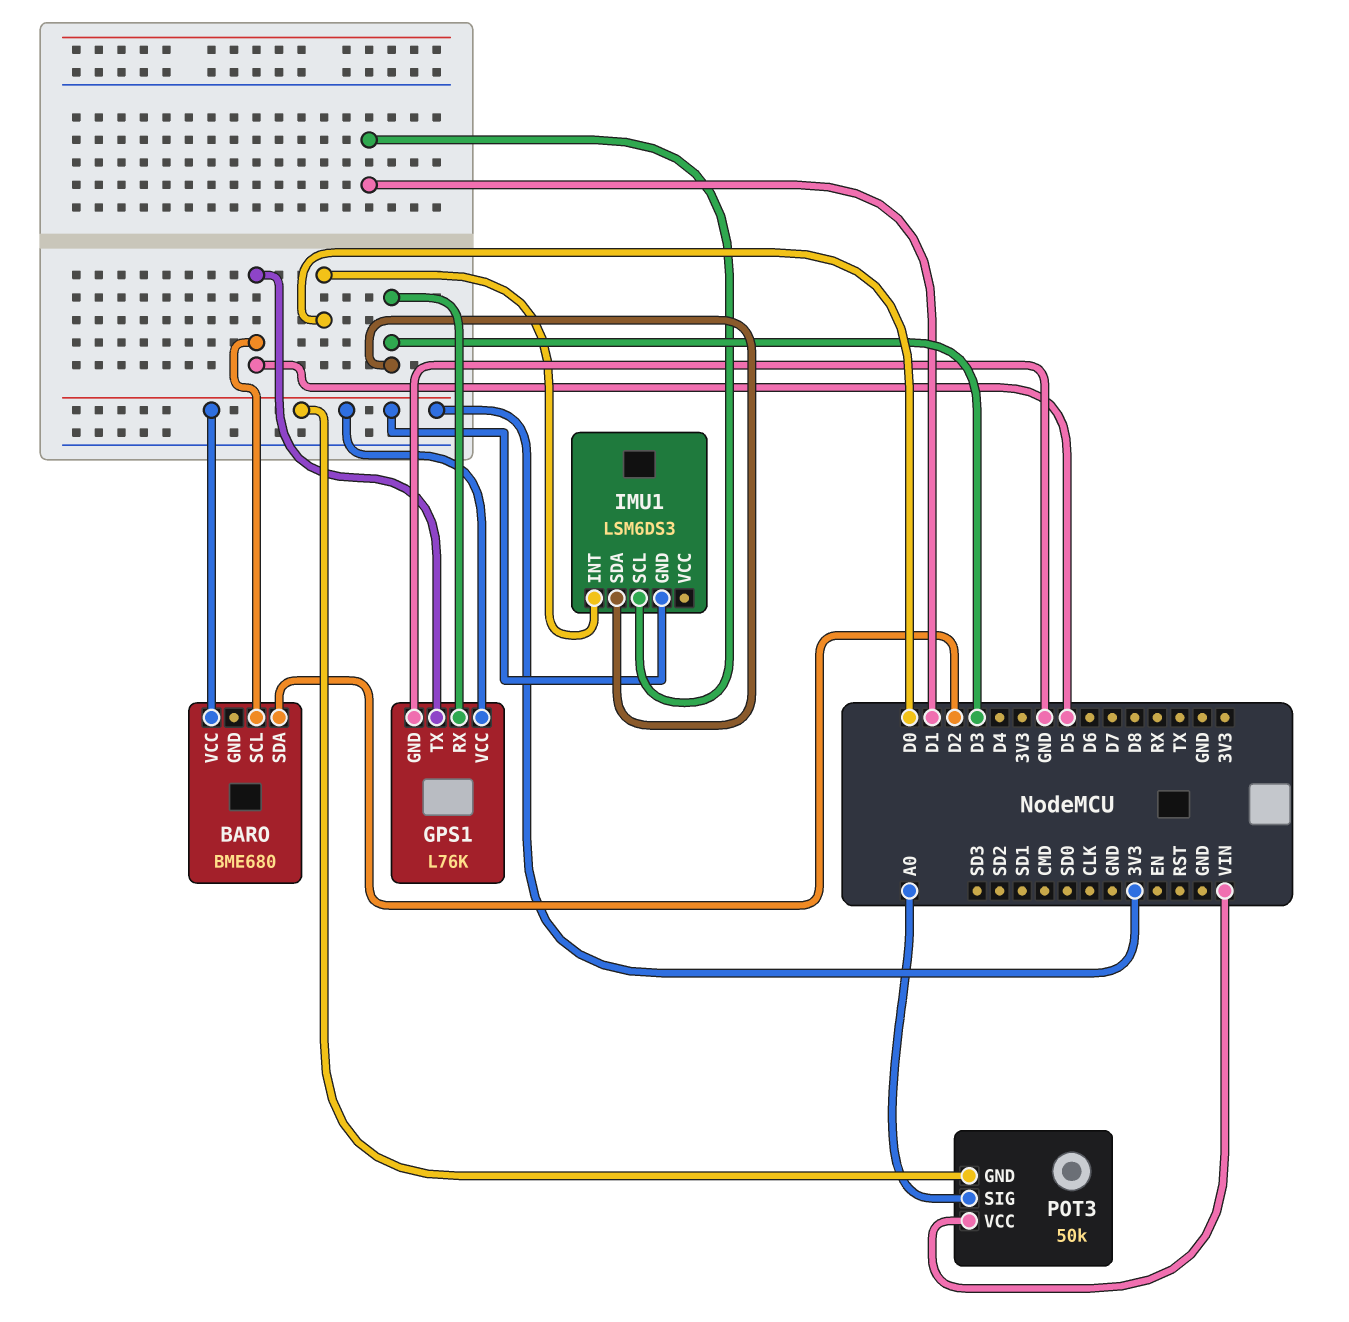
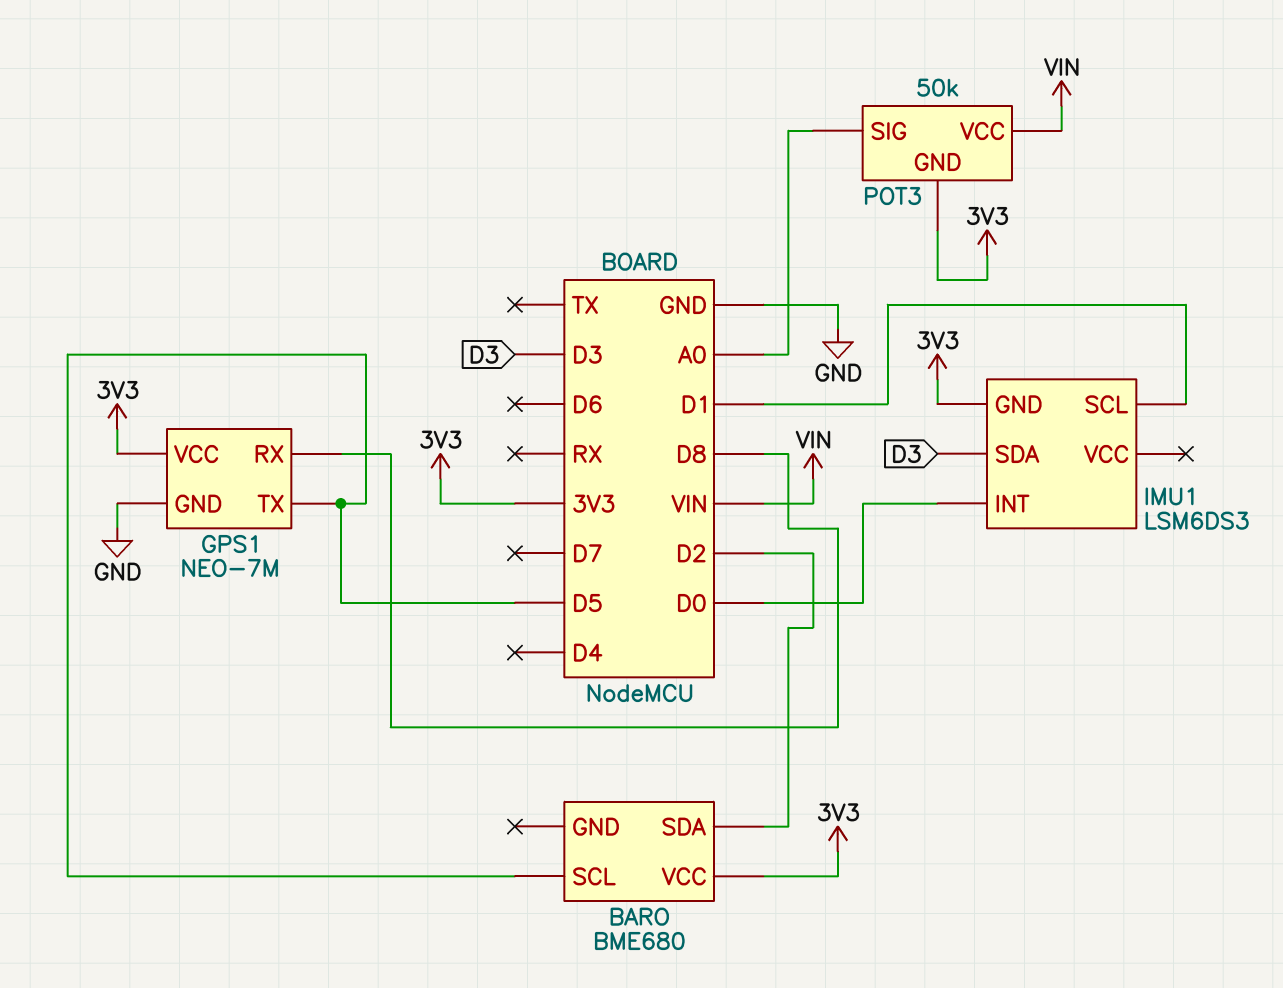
GPS1: L76K -> NEO-7M
GPS1 pin RX: D3 -> D8

